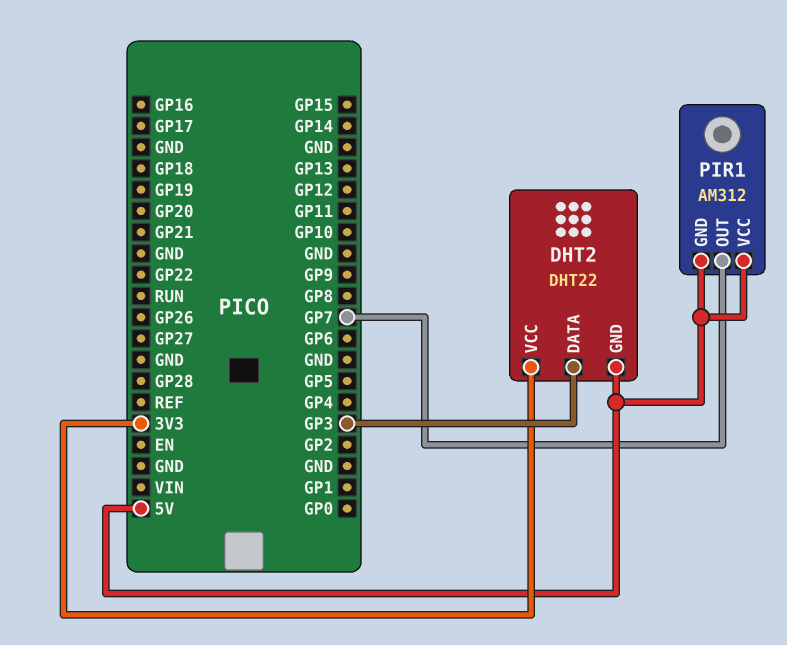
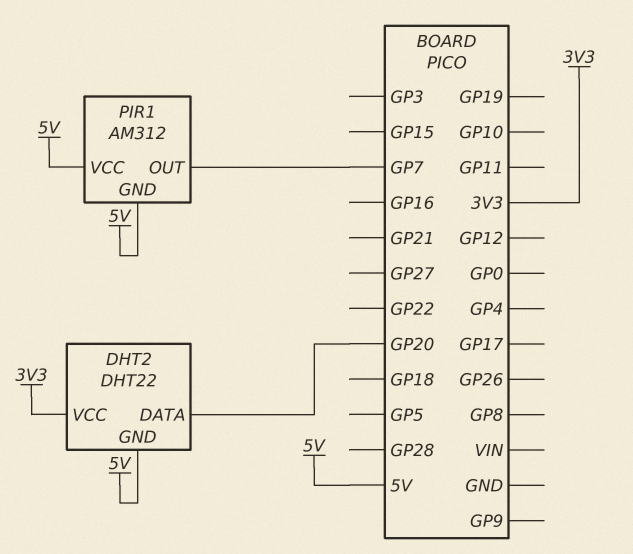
DHT2 pin DATA: GP3 -> GP20

